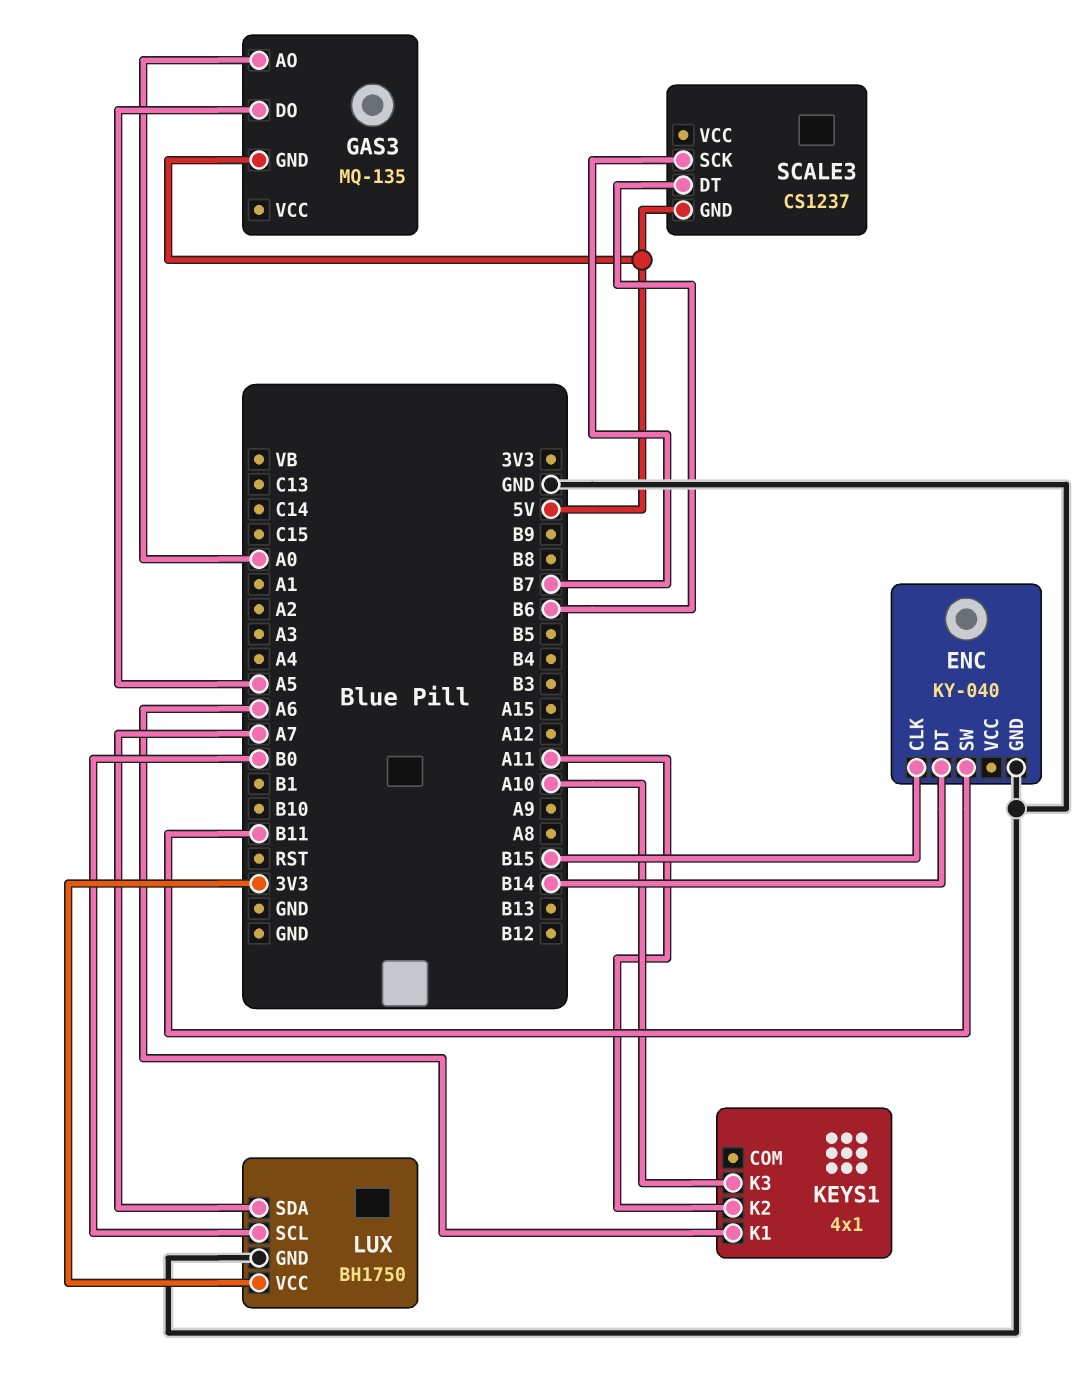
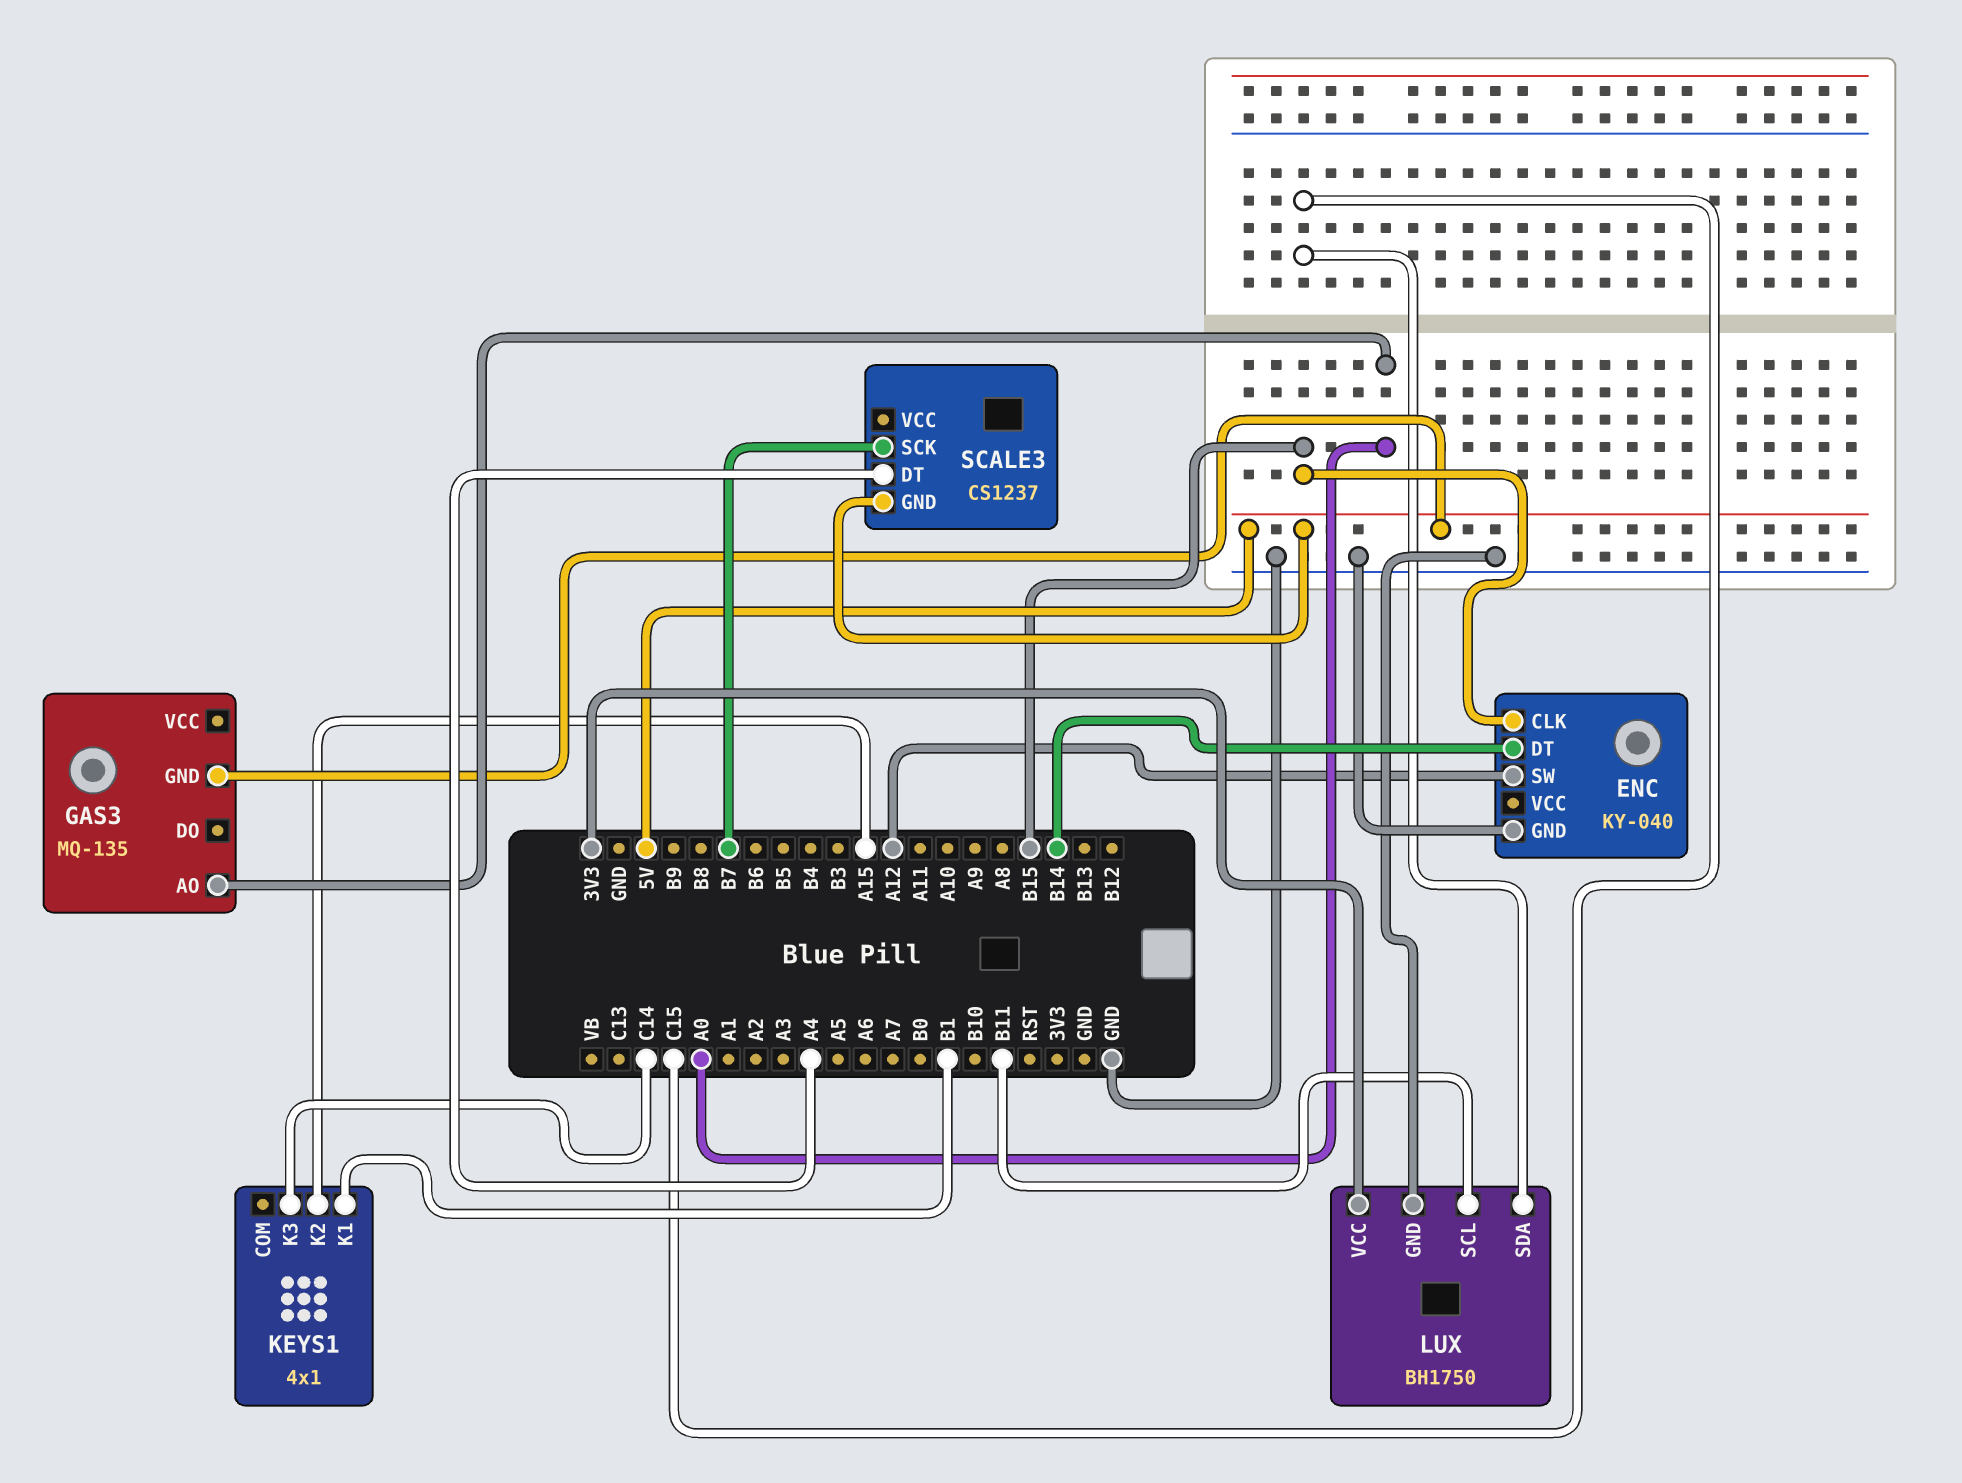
ENC pin SW: B11 -> A12
GAS3 pin DO: A5 -> none
KEYS1 pin K1: A6 -> B1
KEYS1 pin K2: A11 -> A15
KEYS1 pin K3: A10 -> C14
LUX pin SCL: B0 -> B11
LUX pin SDA: A7 -> C15
SCALE3 pin DT: B6 -> A4

